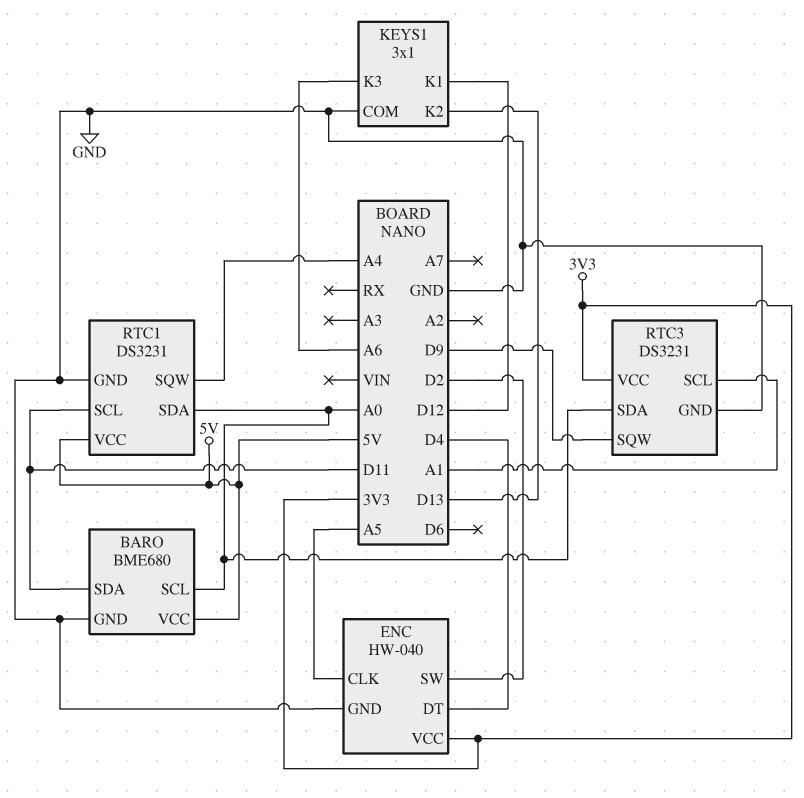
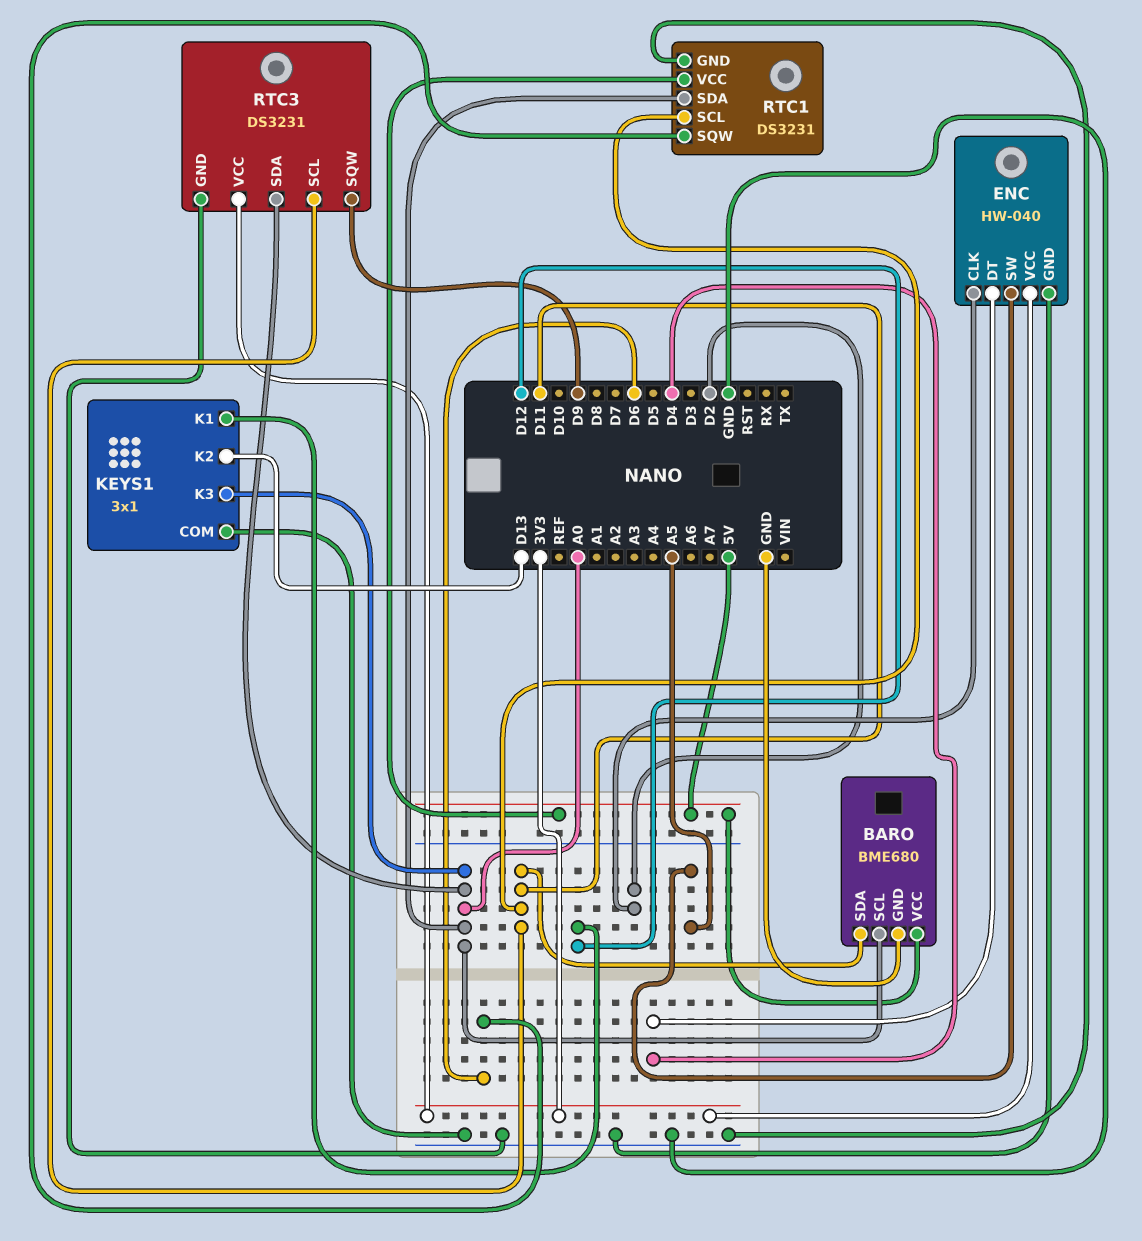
ENC pin CLK: A5 -> D2
ENC pin SW: D2 -> A5
KEYS1 pin K3: A6 -> A0
RTC1 pin SQW: A4 -> D6
RTC3 pin SCL: A1 -> D11

